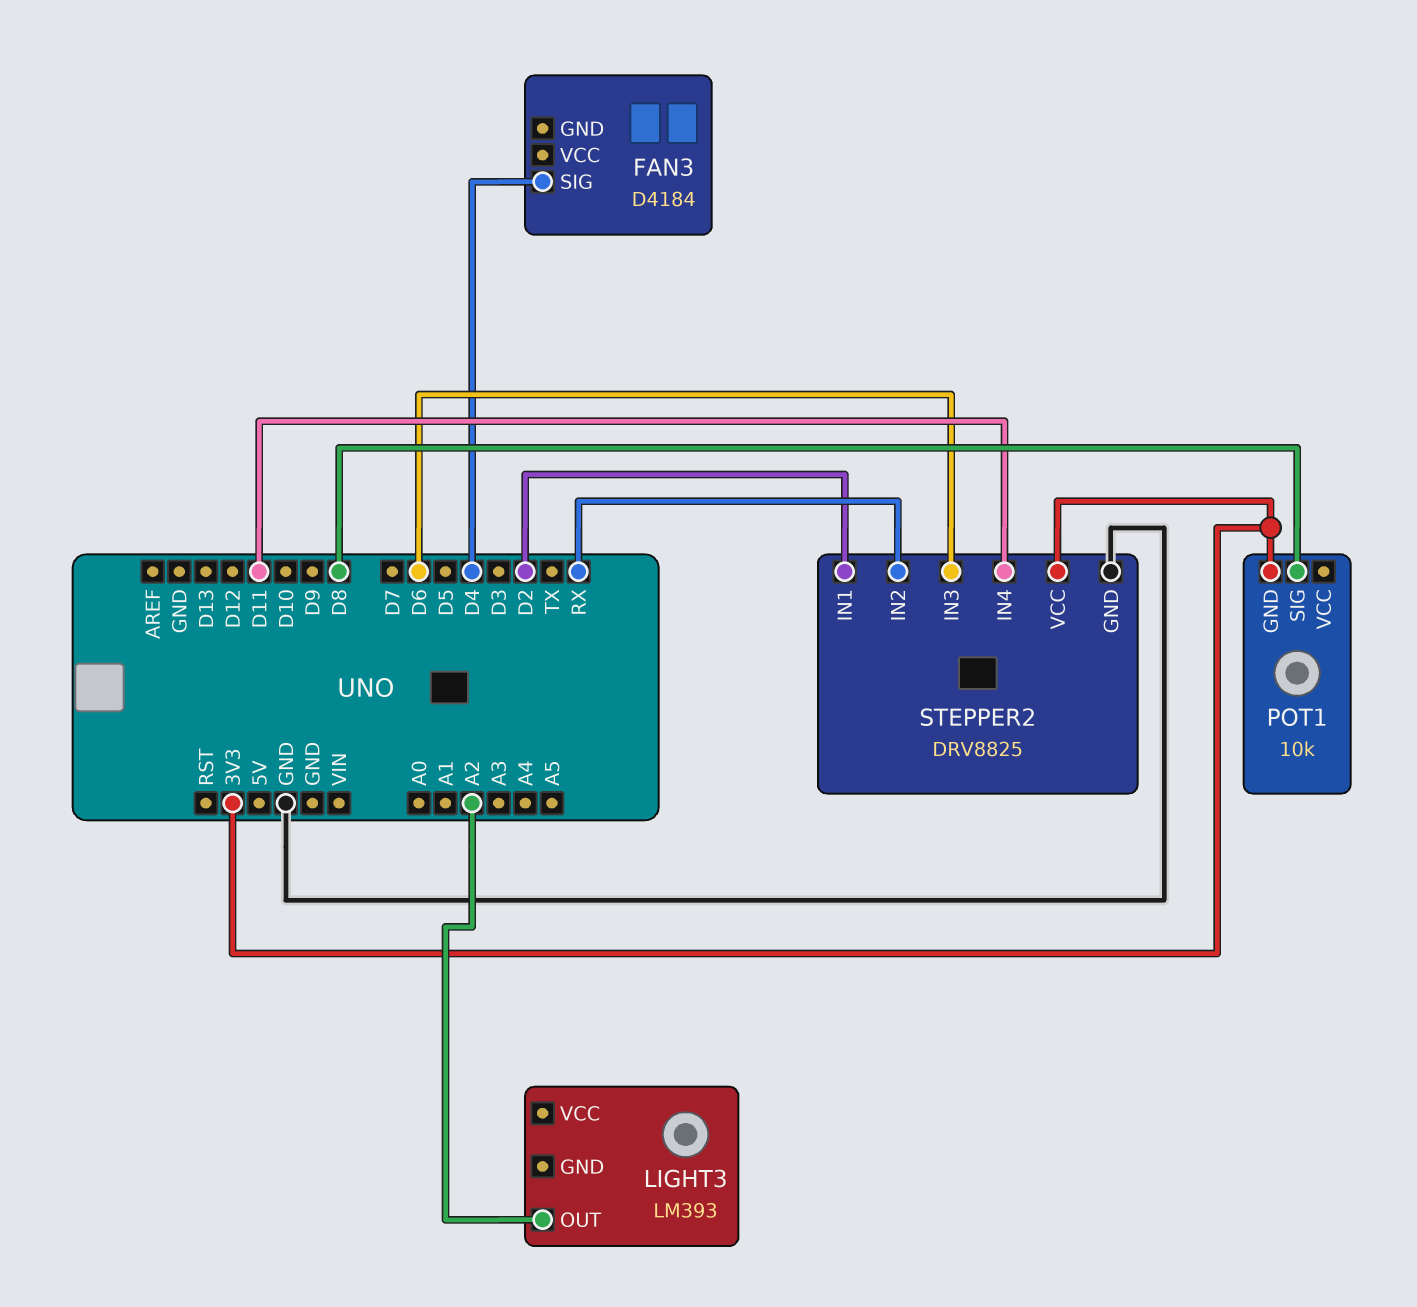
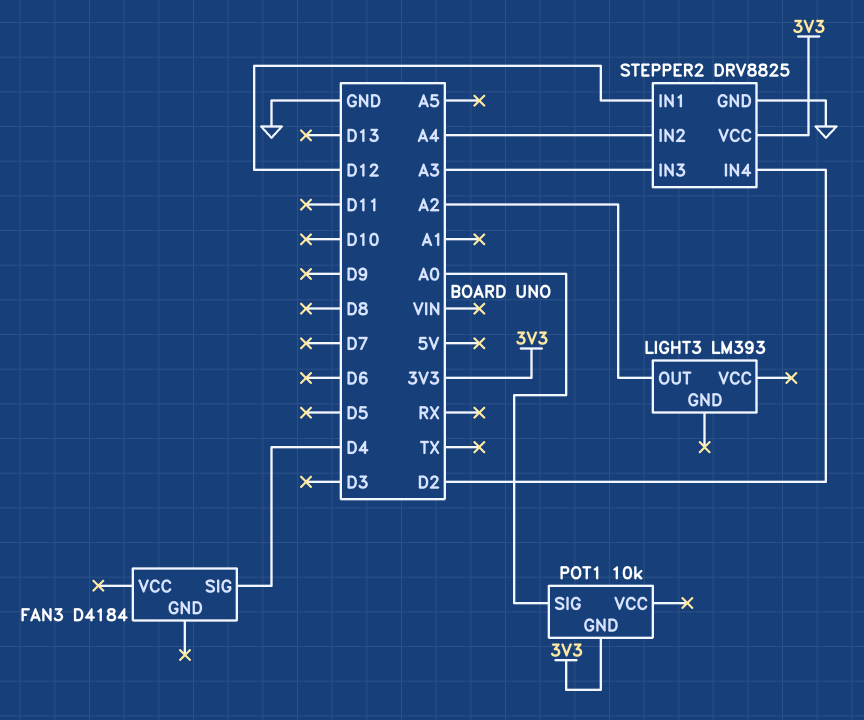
POT1 pin SIG: D8 -> A0
STEPPER2 pin IN1: D2 -> D12
STEPPER2 pin IN2: RX -> A4
STEPPER2 pin IN3: D6 -> A3
STEPPER2 pin IN4: D11 -> D2

